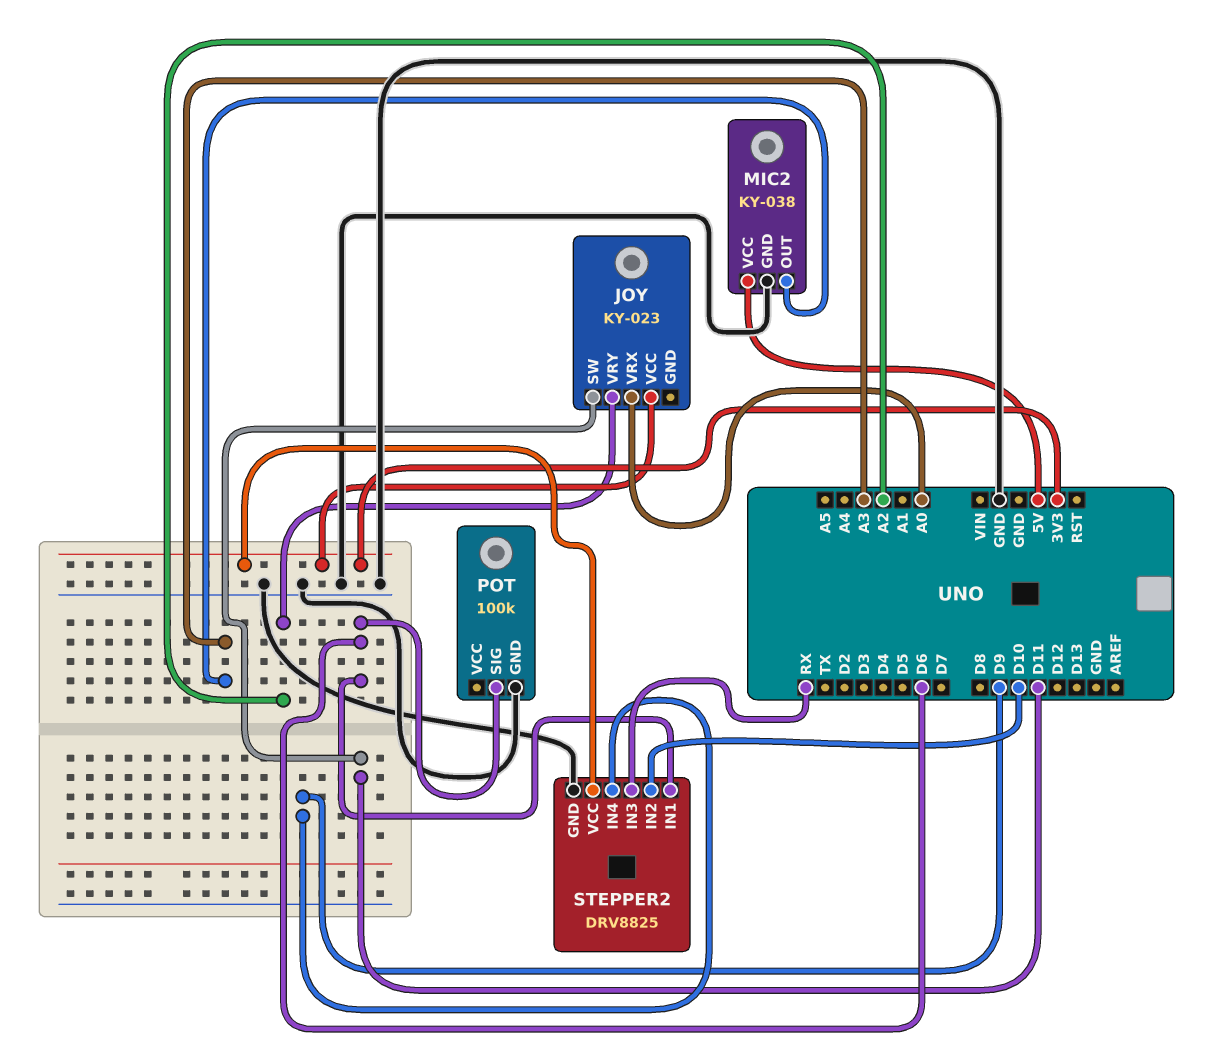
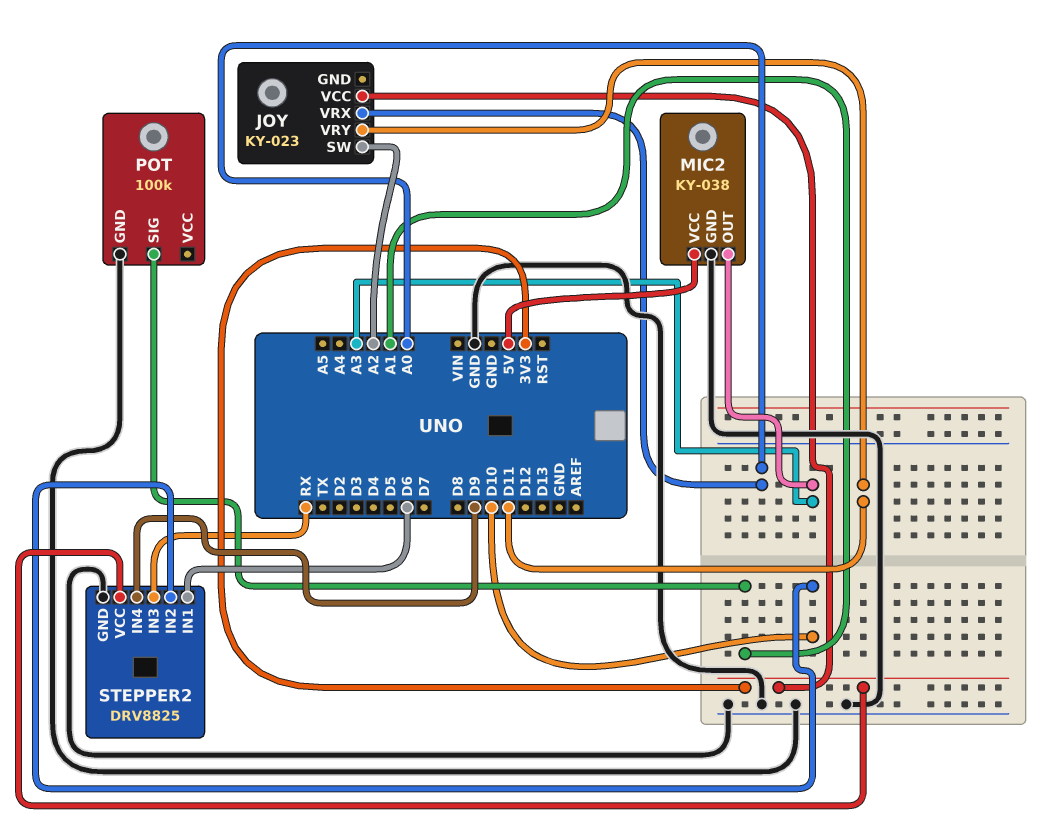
JOY pin SW: D11 -> A2
JOY pin VRY: A2 -> D11
POT pin SIG: D6 -> A1

